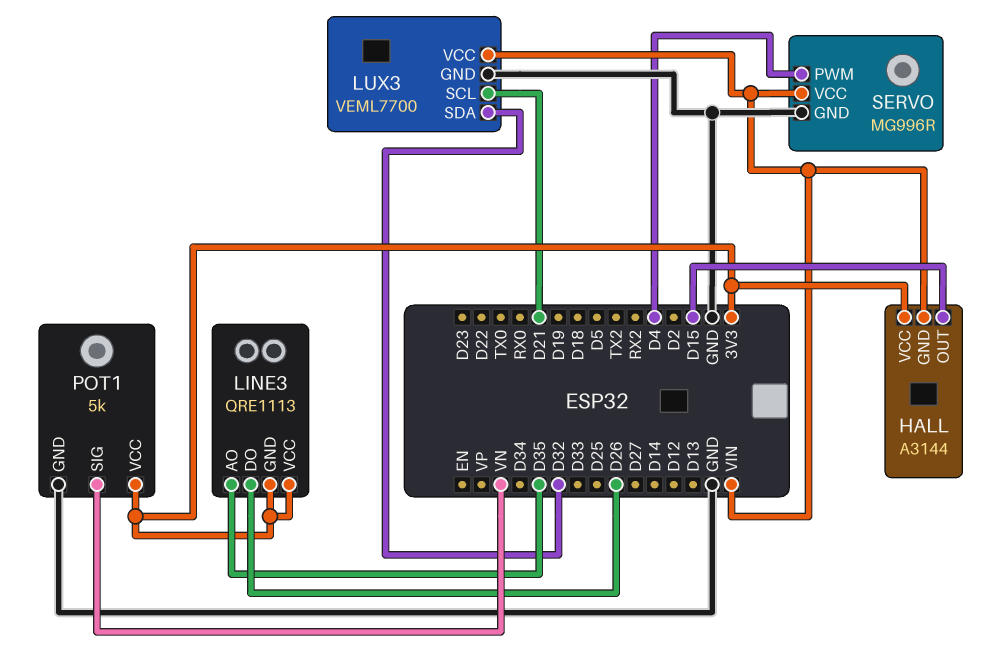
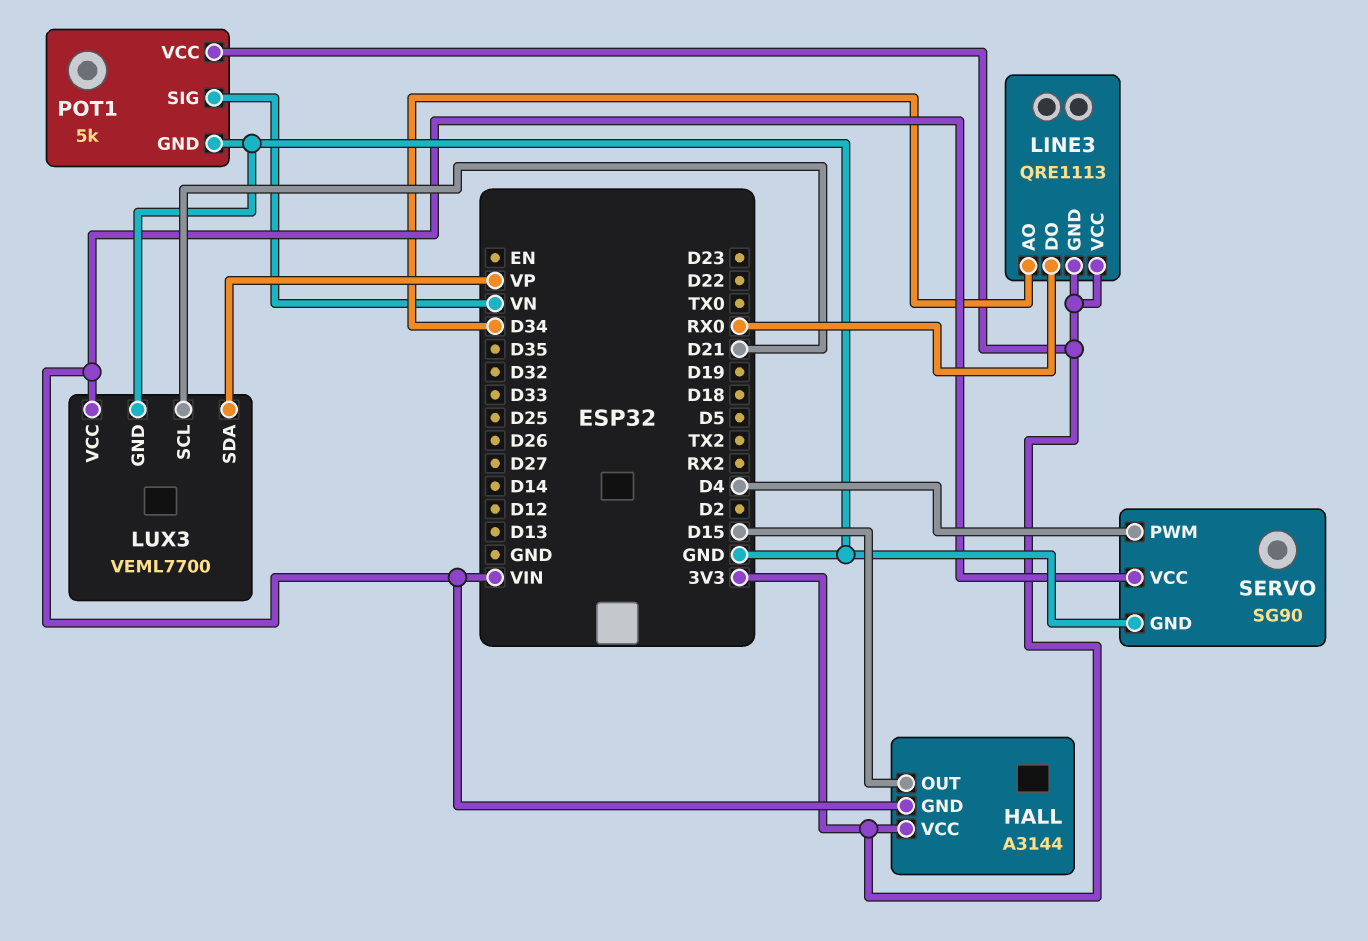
LINE3 pin AO: D35 -> D34
LINE3 pin DO: D26 -> RX0
LUX3 pin SDA: D32 -> VP
SERVO: MG996R -> SG90

